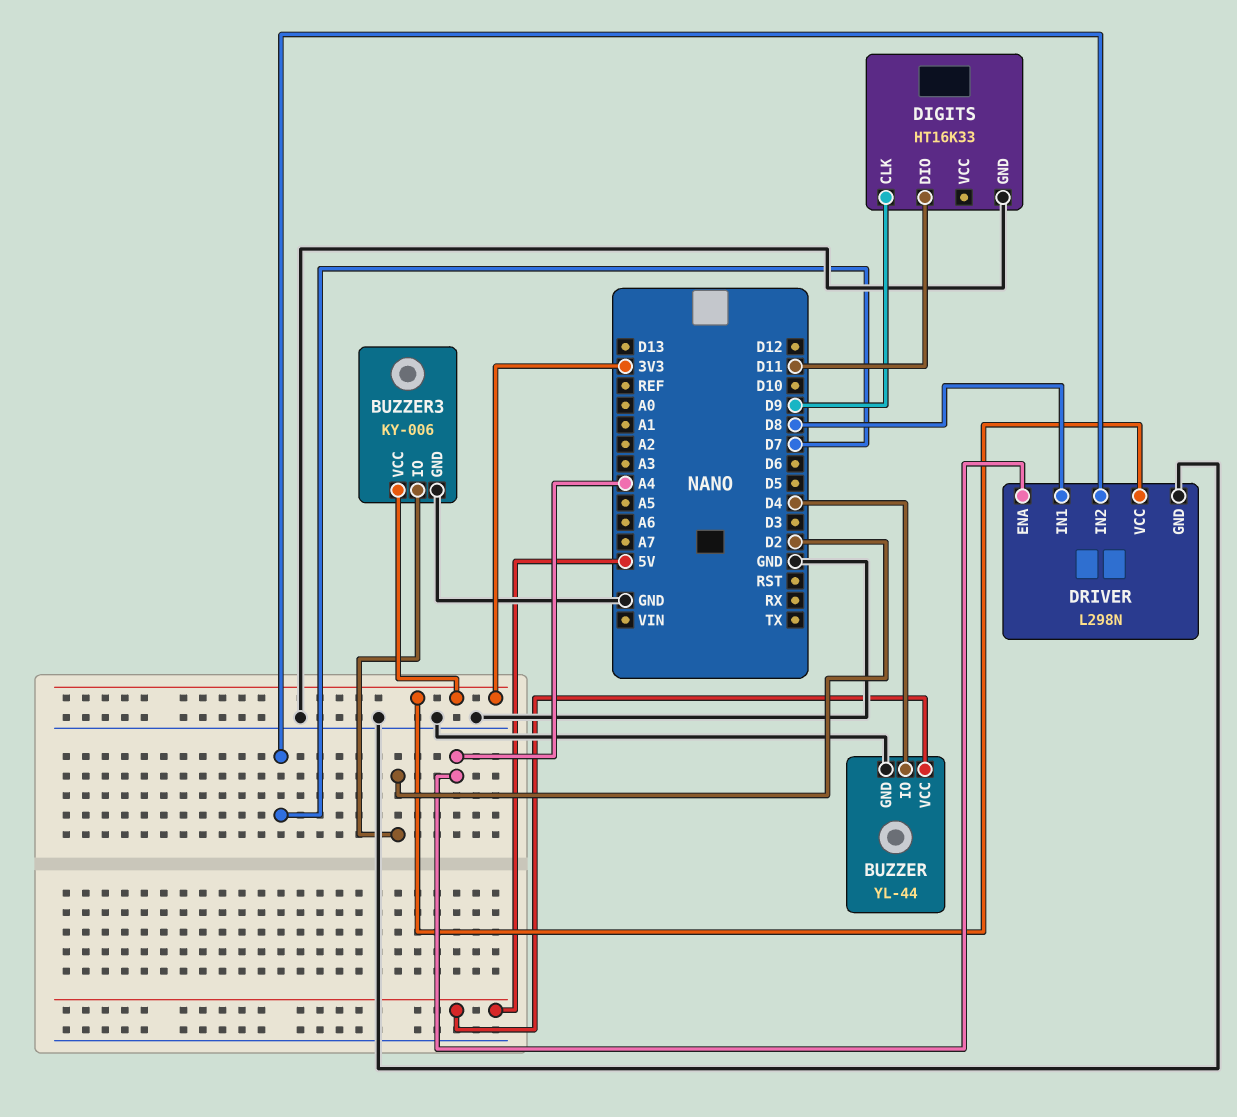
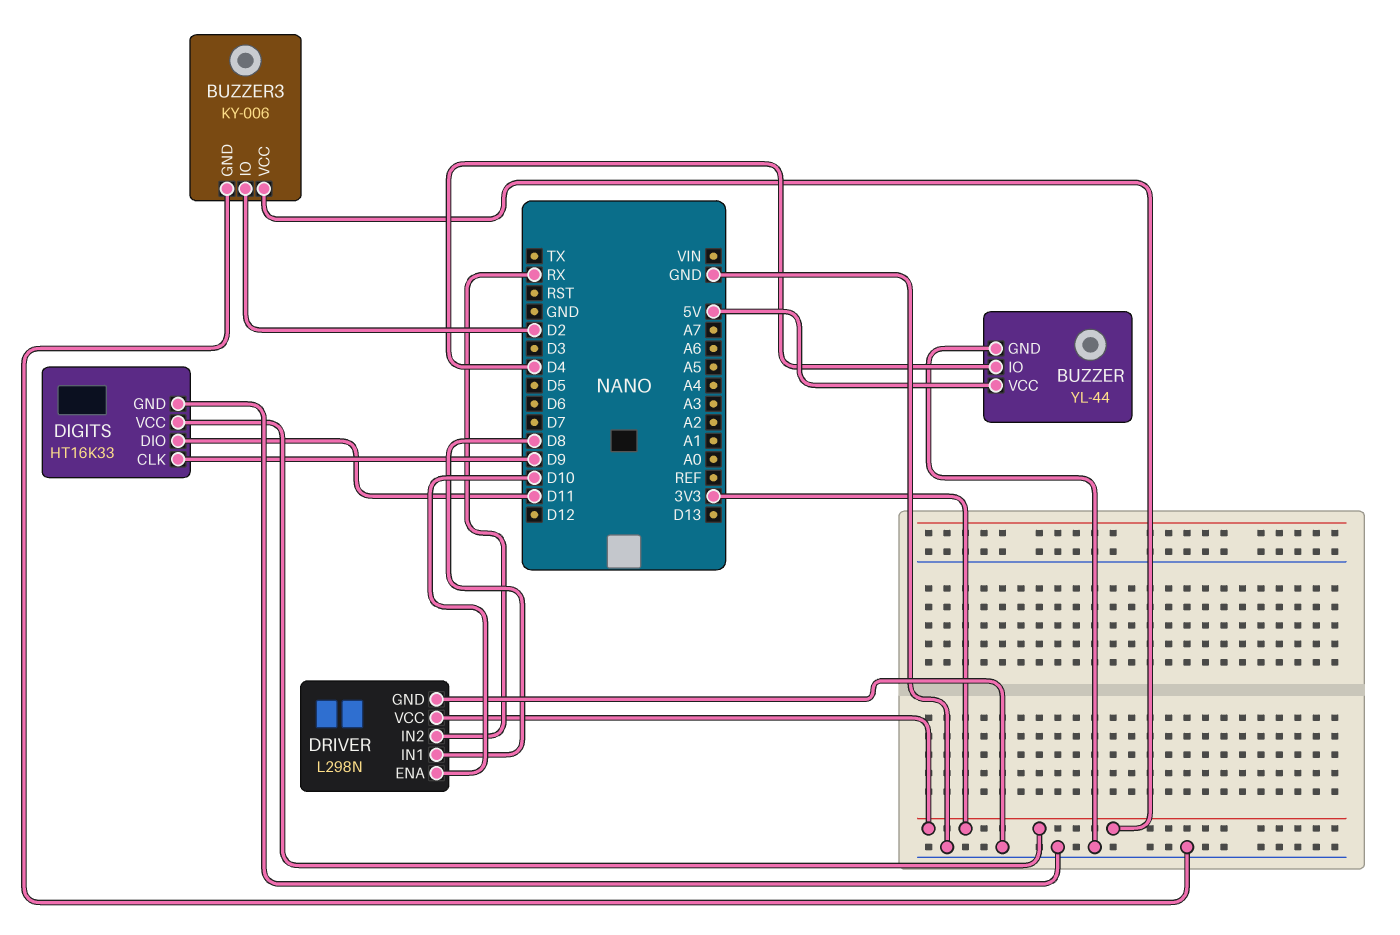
DIGITS pin VCC: none -> 3V3
DRIVER pin ENA: A4 -> D10
DRIVER pin IN2: D7 -> RX

